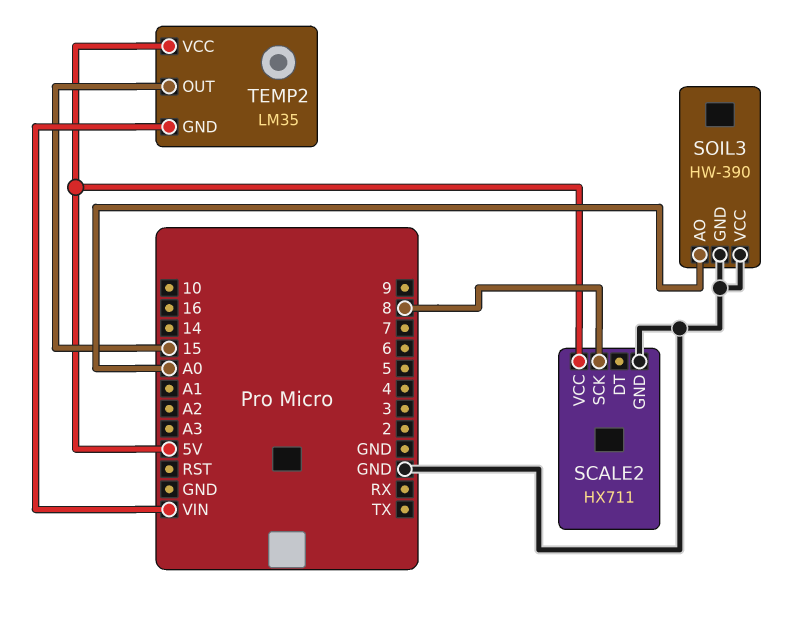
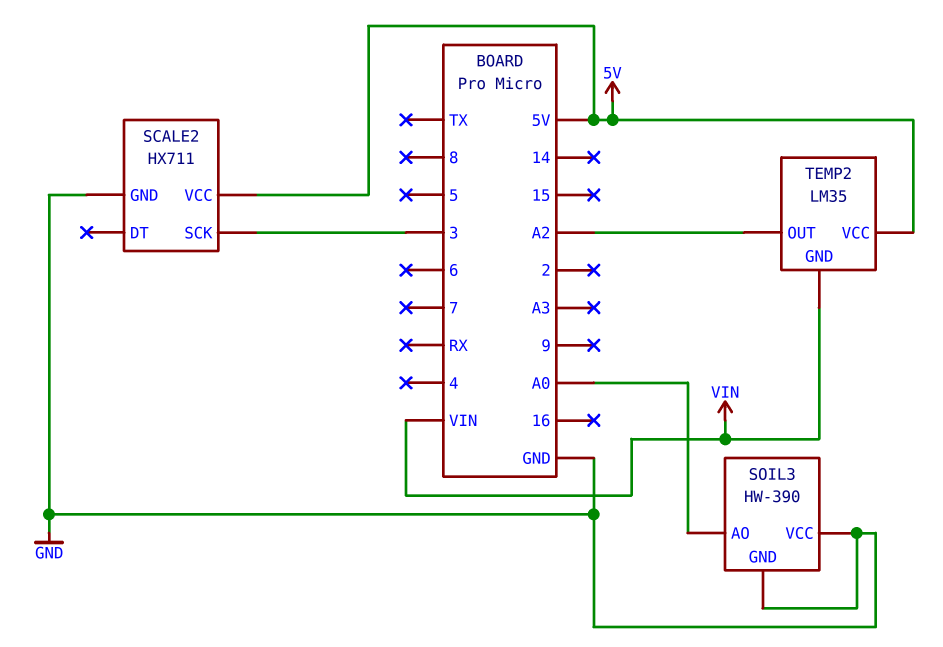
SCALE2 pin SCK: 8 -> 3
TEMP2 pin OUT: 15 -> A2

